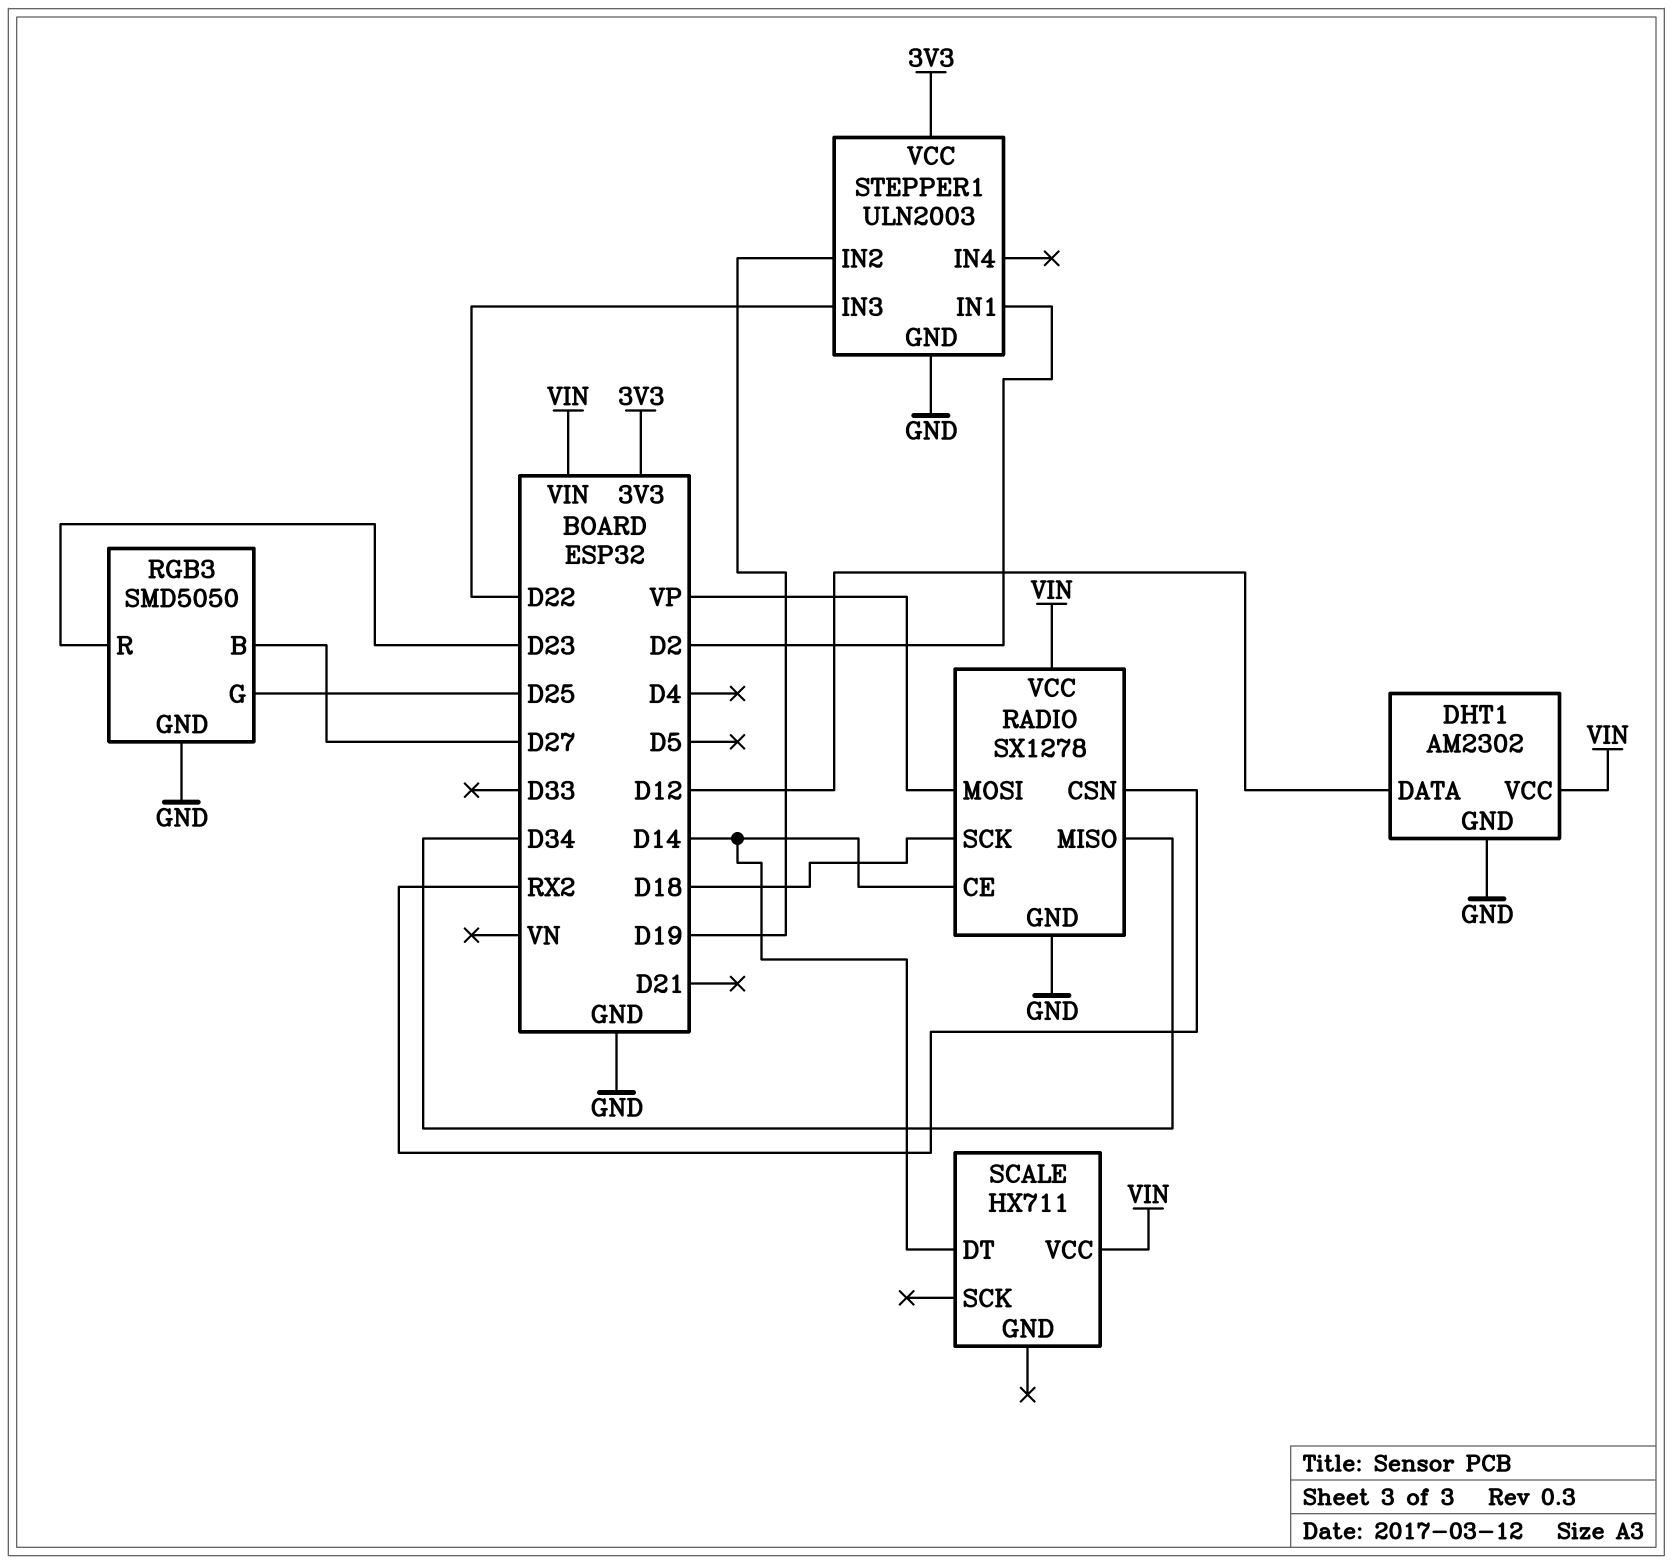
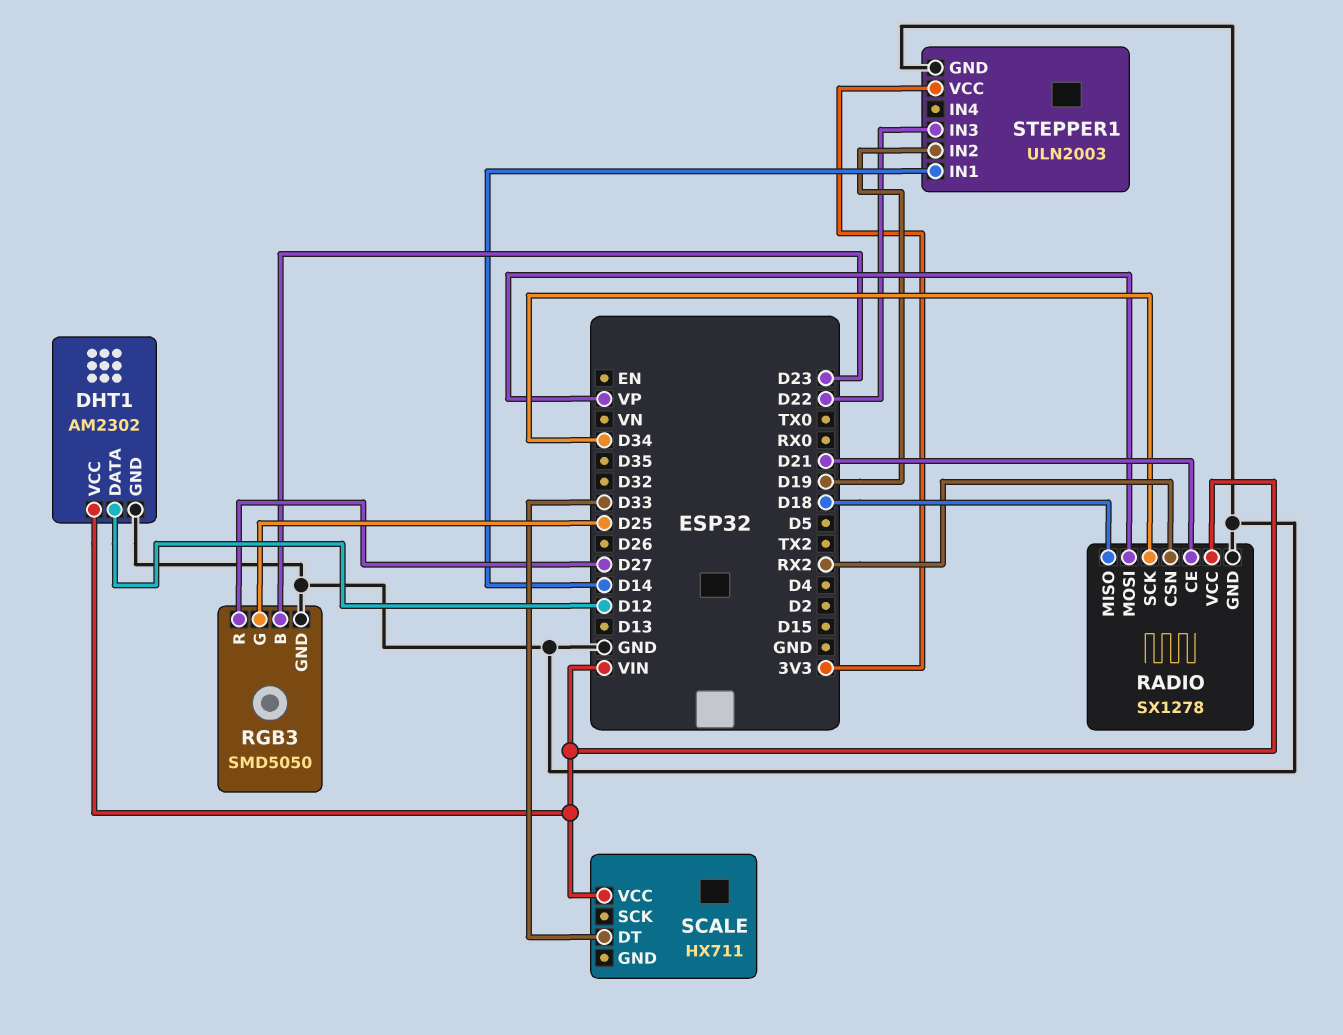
RADIO pin CE: D14 -> D21
RADIO pin MISO: D34 -> D18
RADIO pin SCK: D18 -> D34
RGB3 pin B: D27 -> D23
RGB3 pin R: D23 -> D27
SCALE pin DT: D14 -> D33
STEPPER1 pin IN1: D2 -> D14

